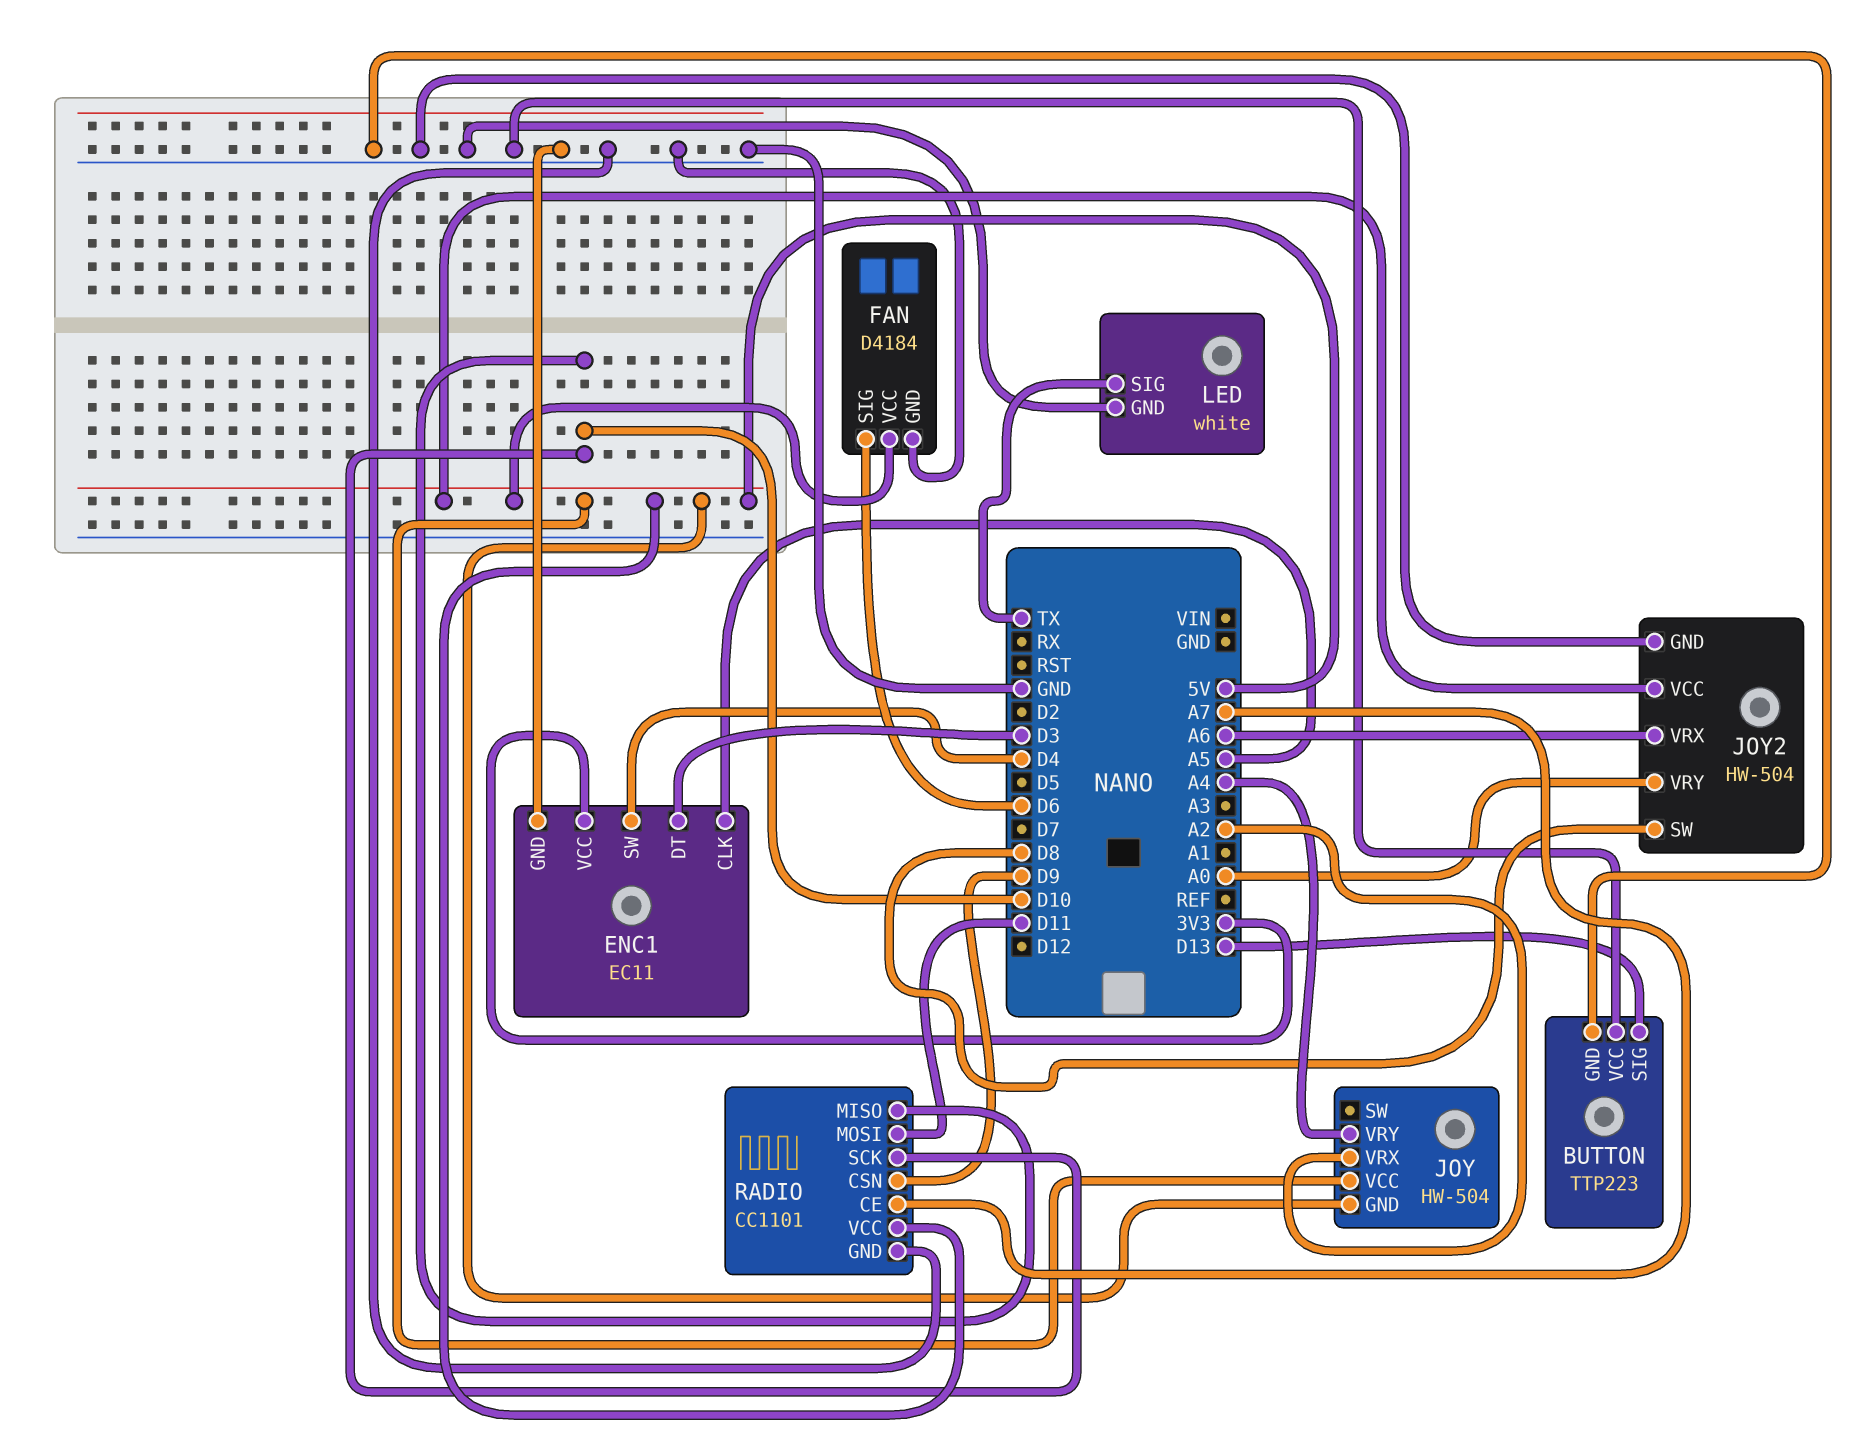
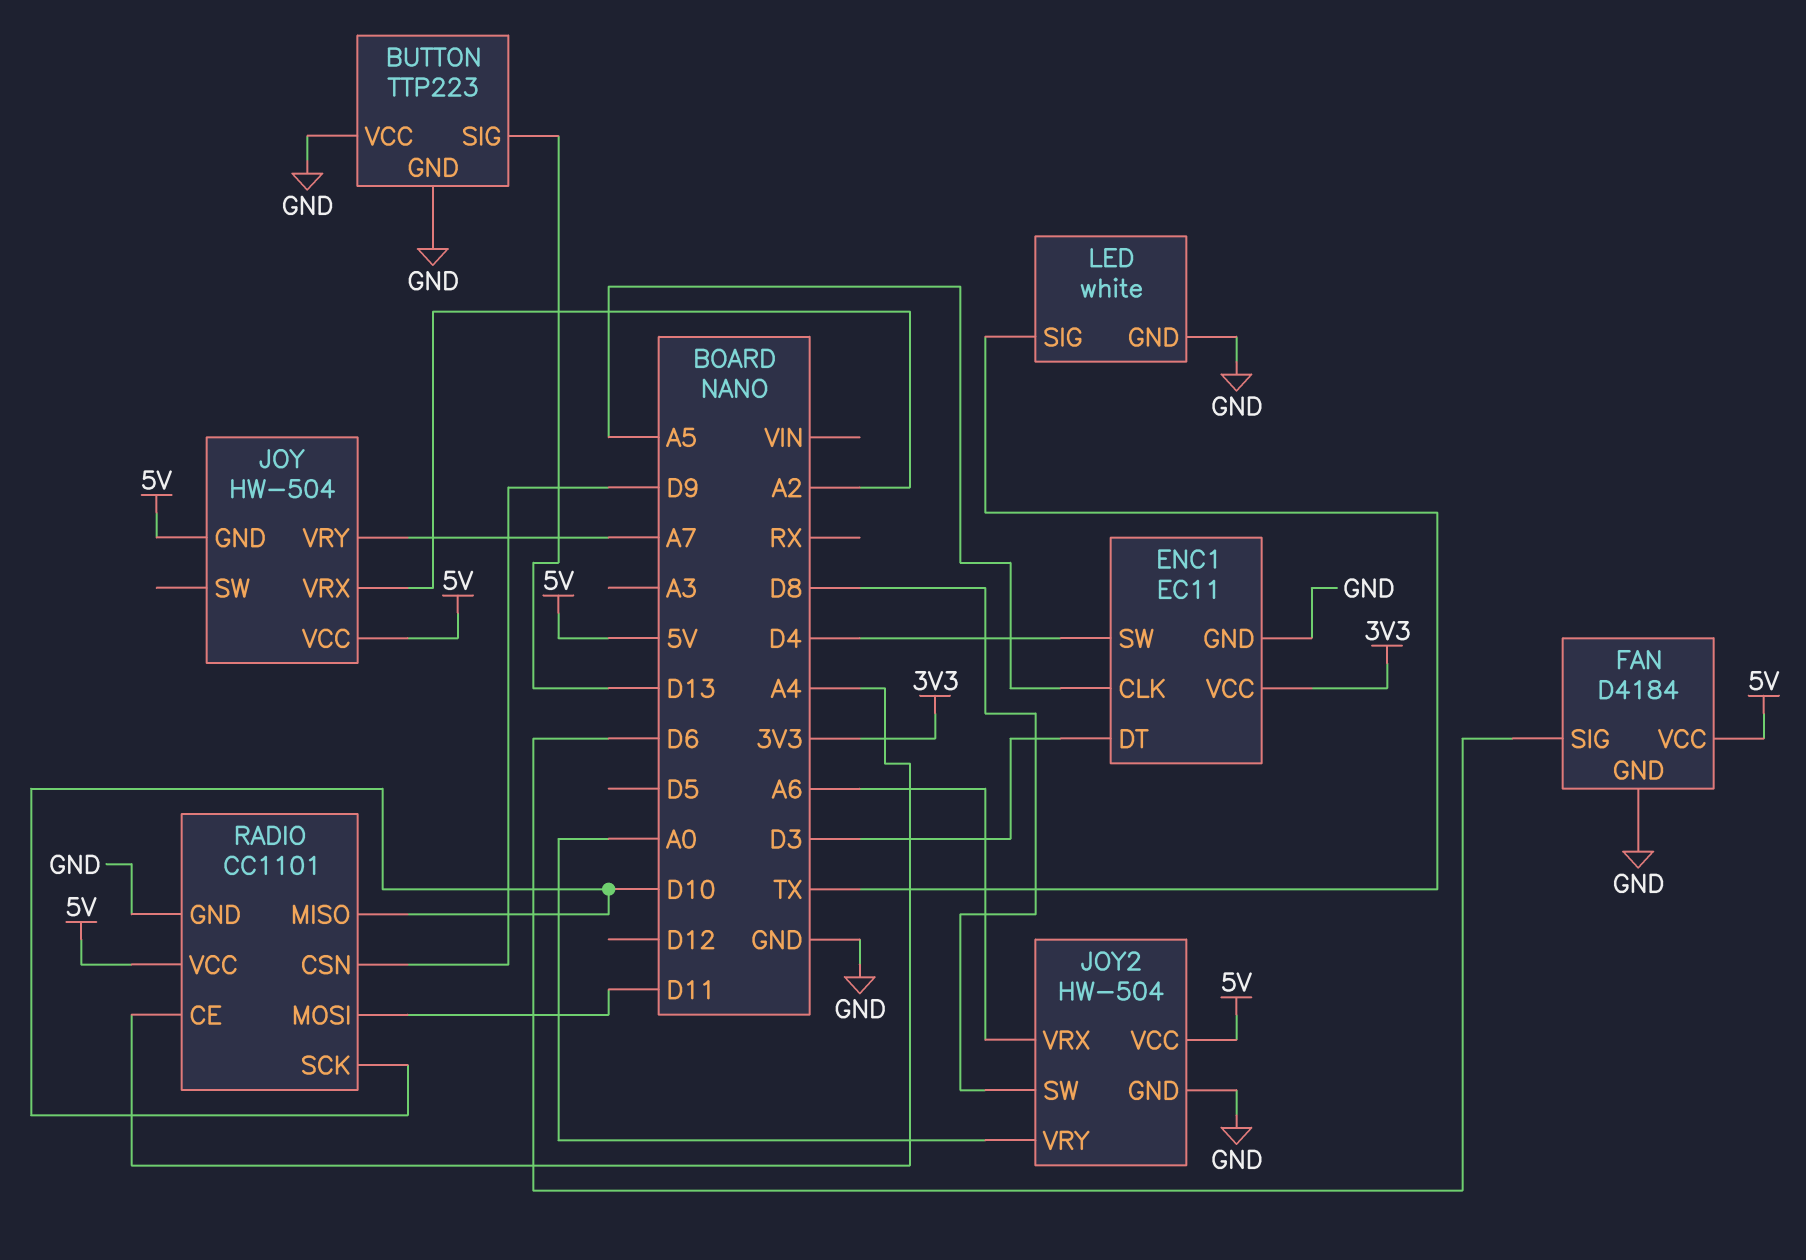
JOY pin VRY: A4 -> A7
RADIO pin CE: A7 -> A4

